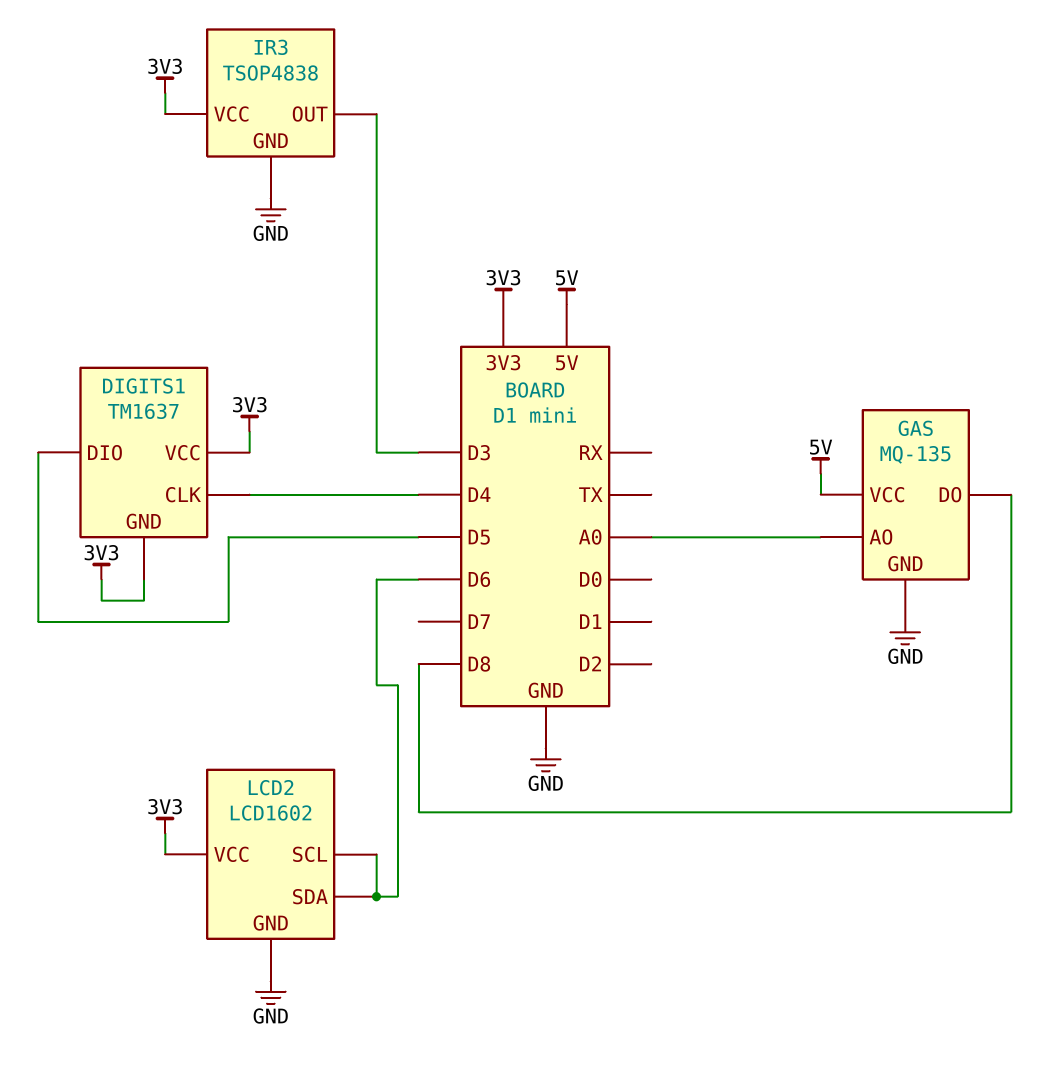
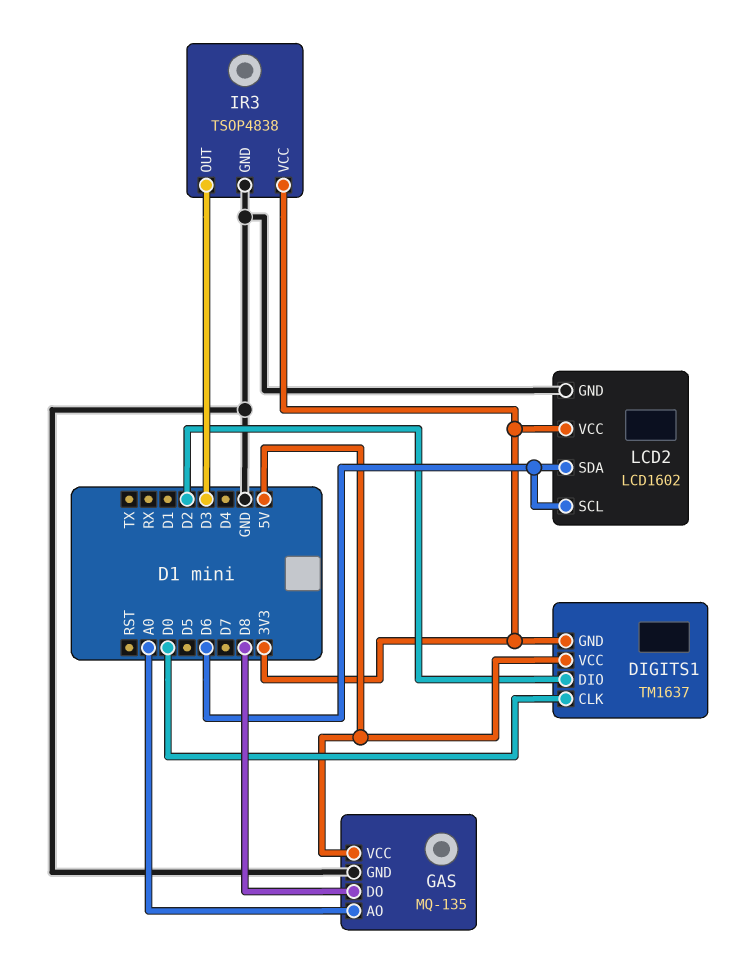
DIGITS1 pin CLK: D4 -> D0
DIGITS1 pin DIO: D5 -> D2
DIGITS1 pin VCC: 3V3 -> 5V

